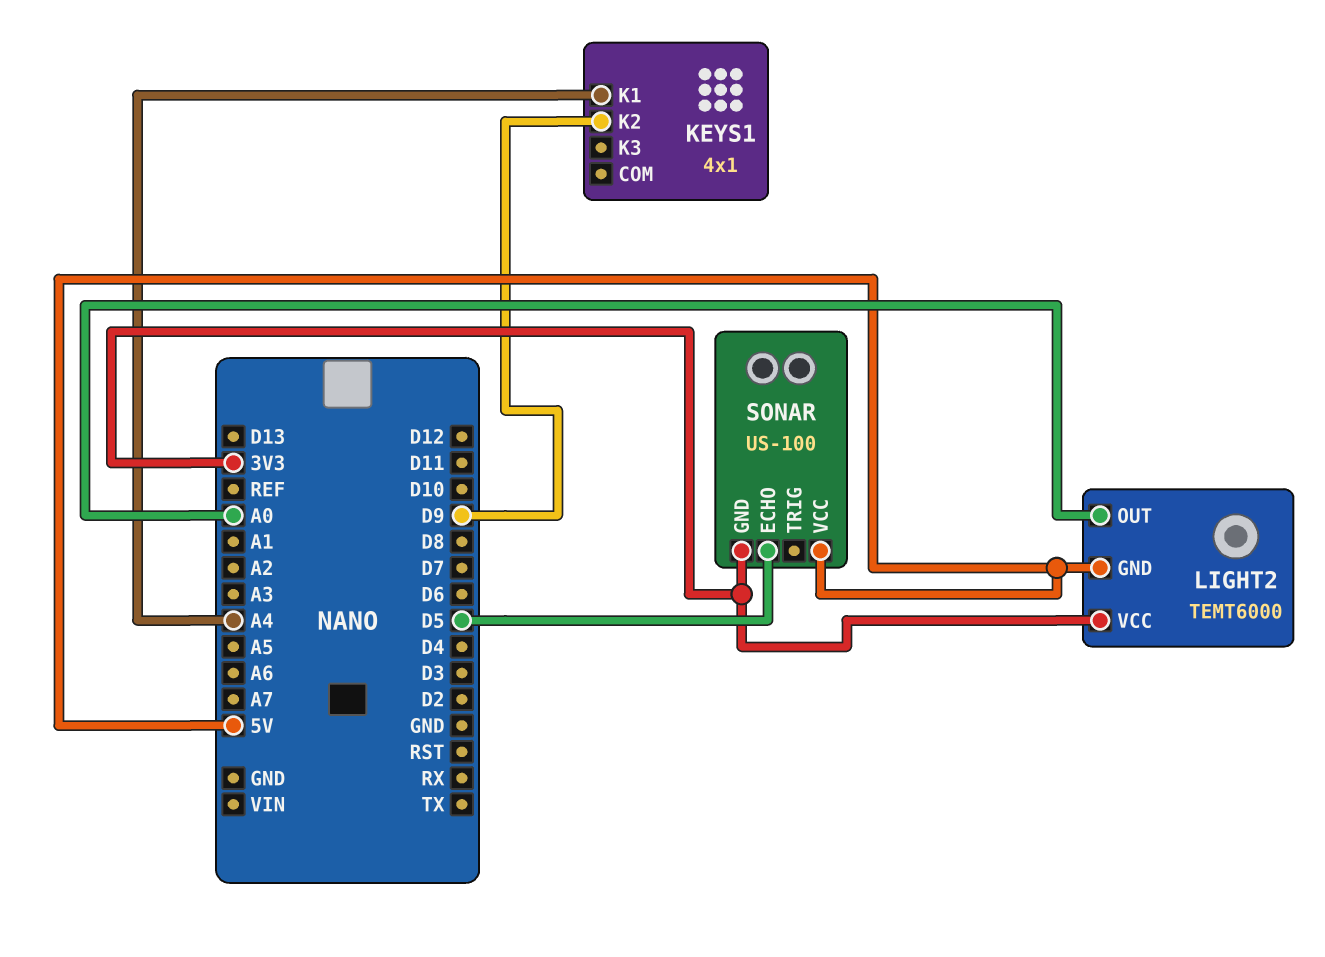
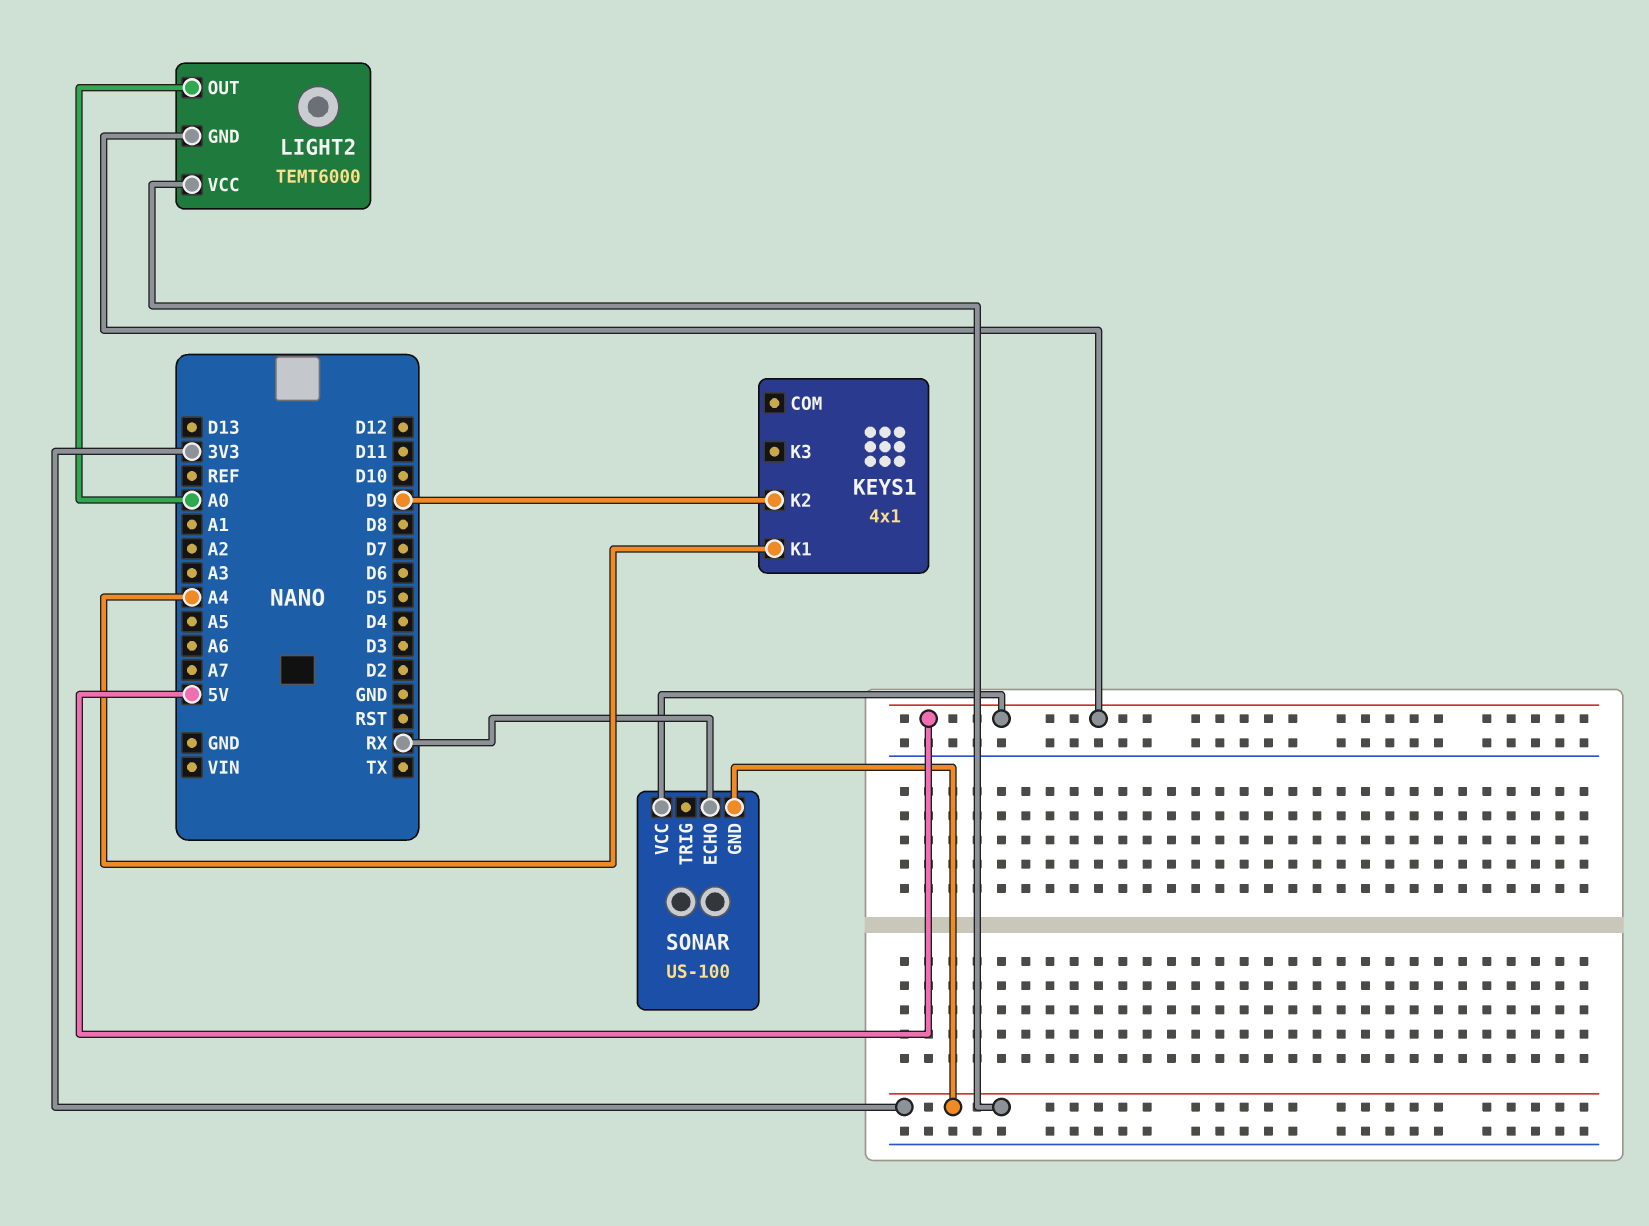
SONAR pin ECHO: D5 -> RX

